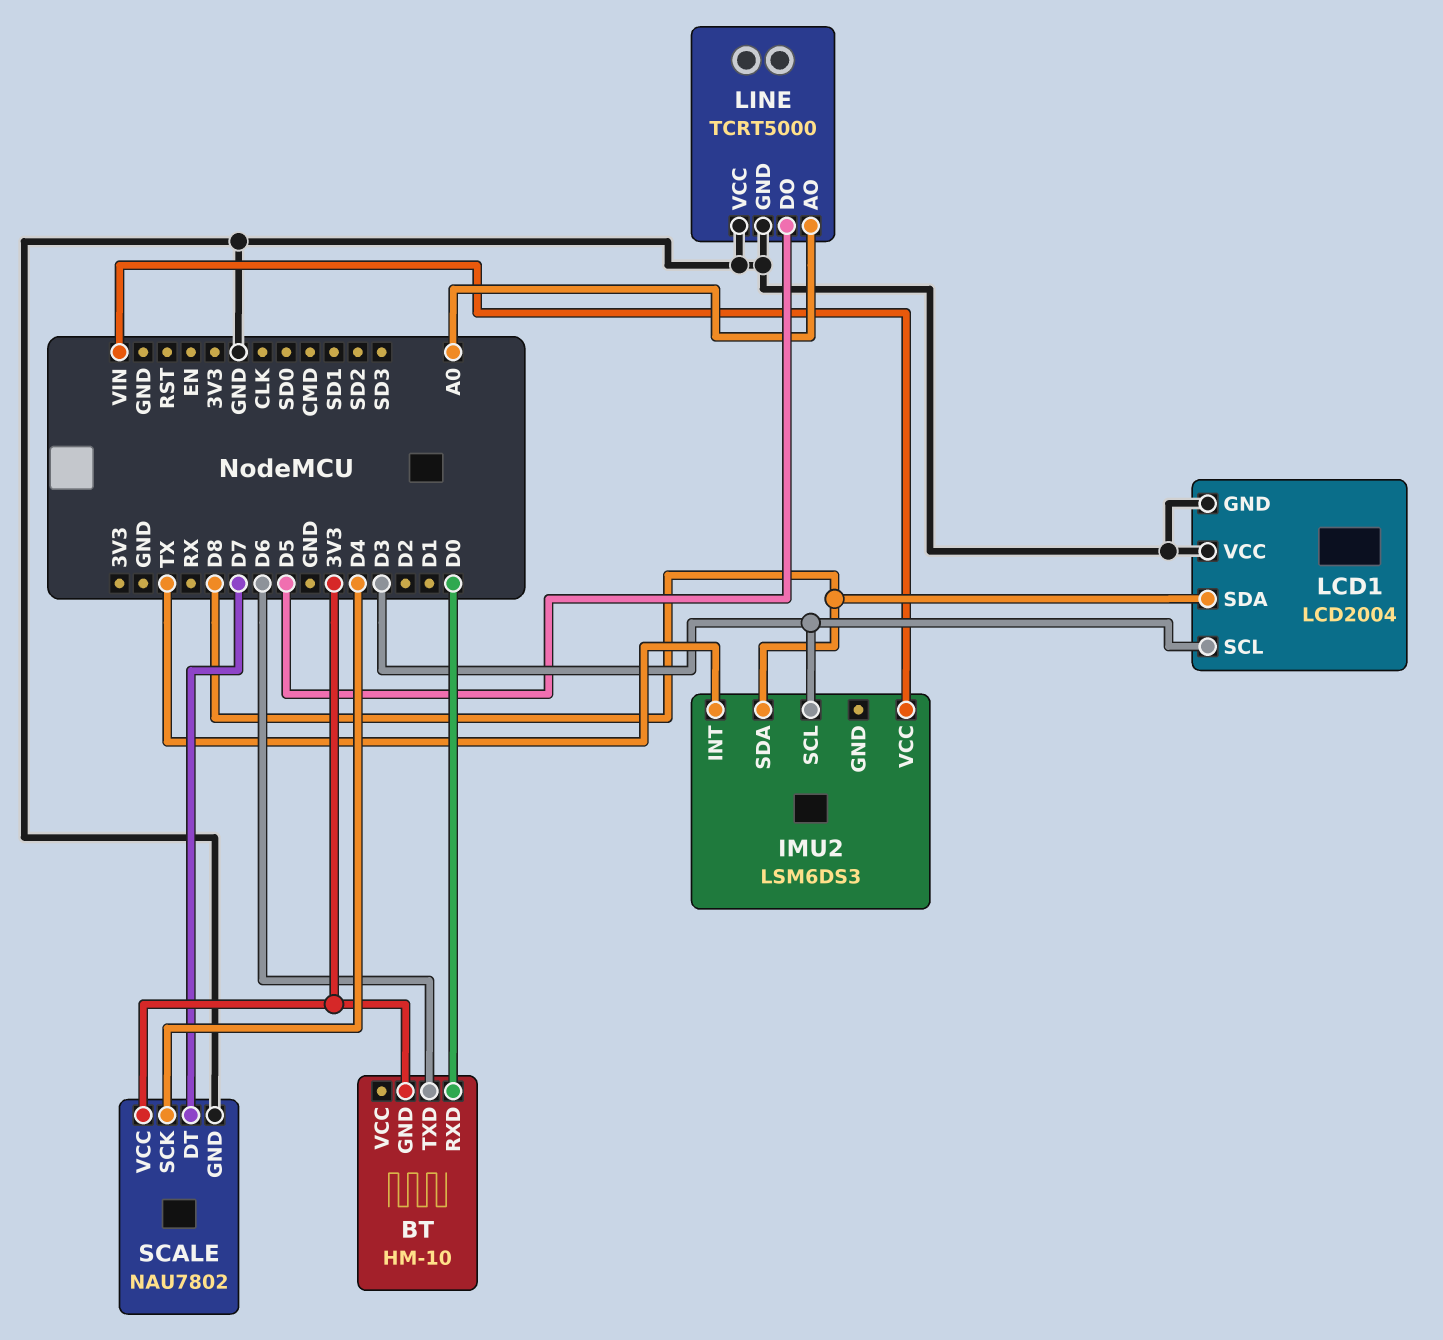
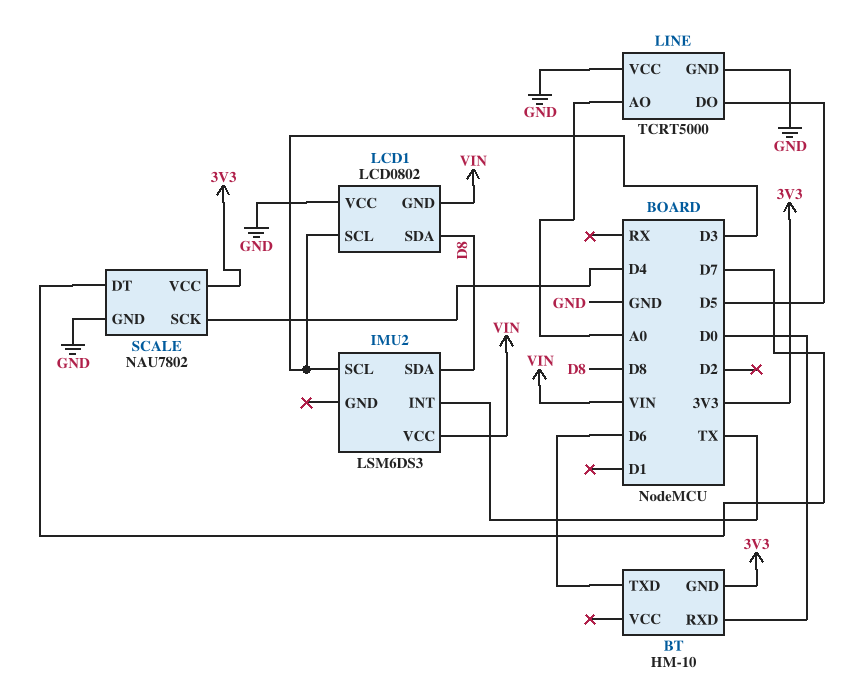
LCD1: LCD2004 -> LCD0802
LCD1 pin GND: GND -> VIN

